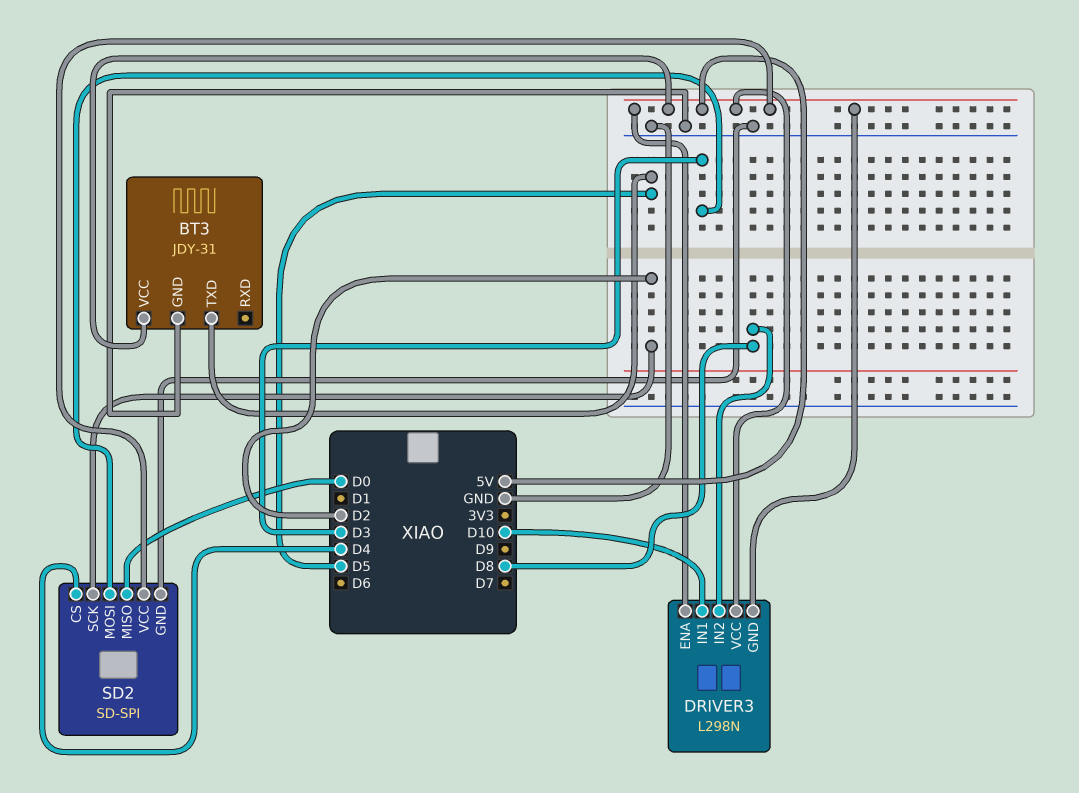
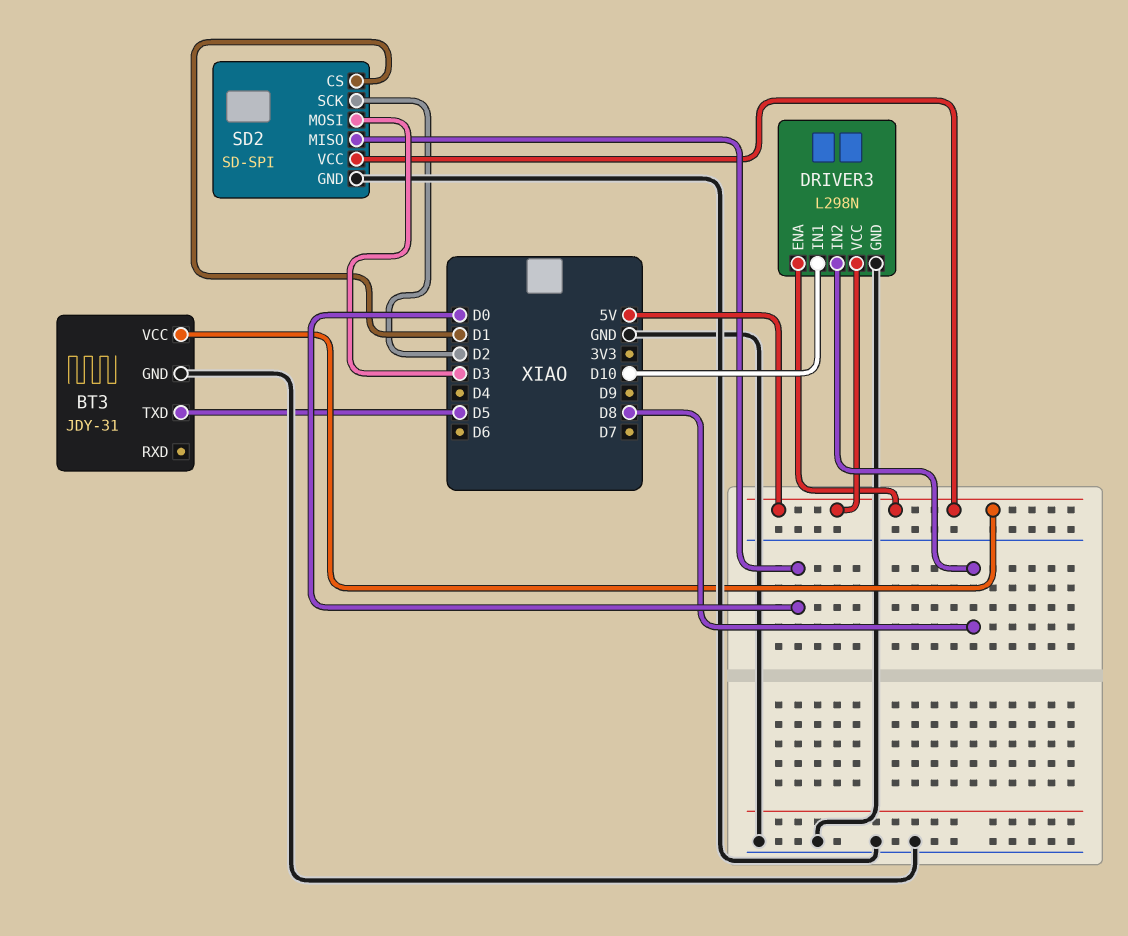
DRIVER3 pin GND: 5V -> GND
SD2 pin CS: D4 -> D1

